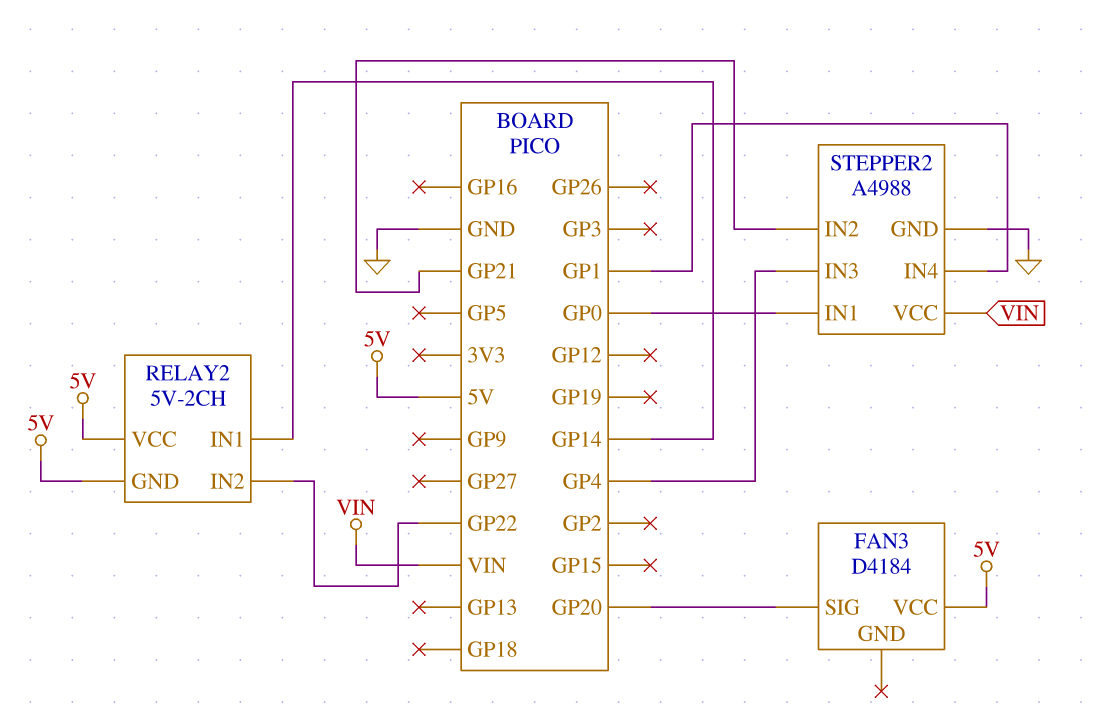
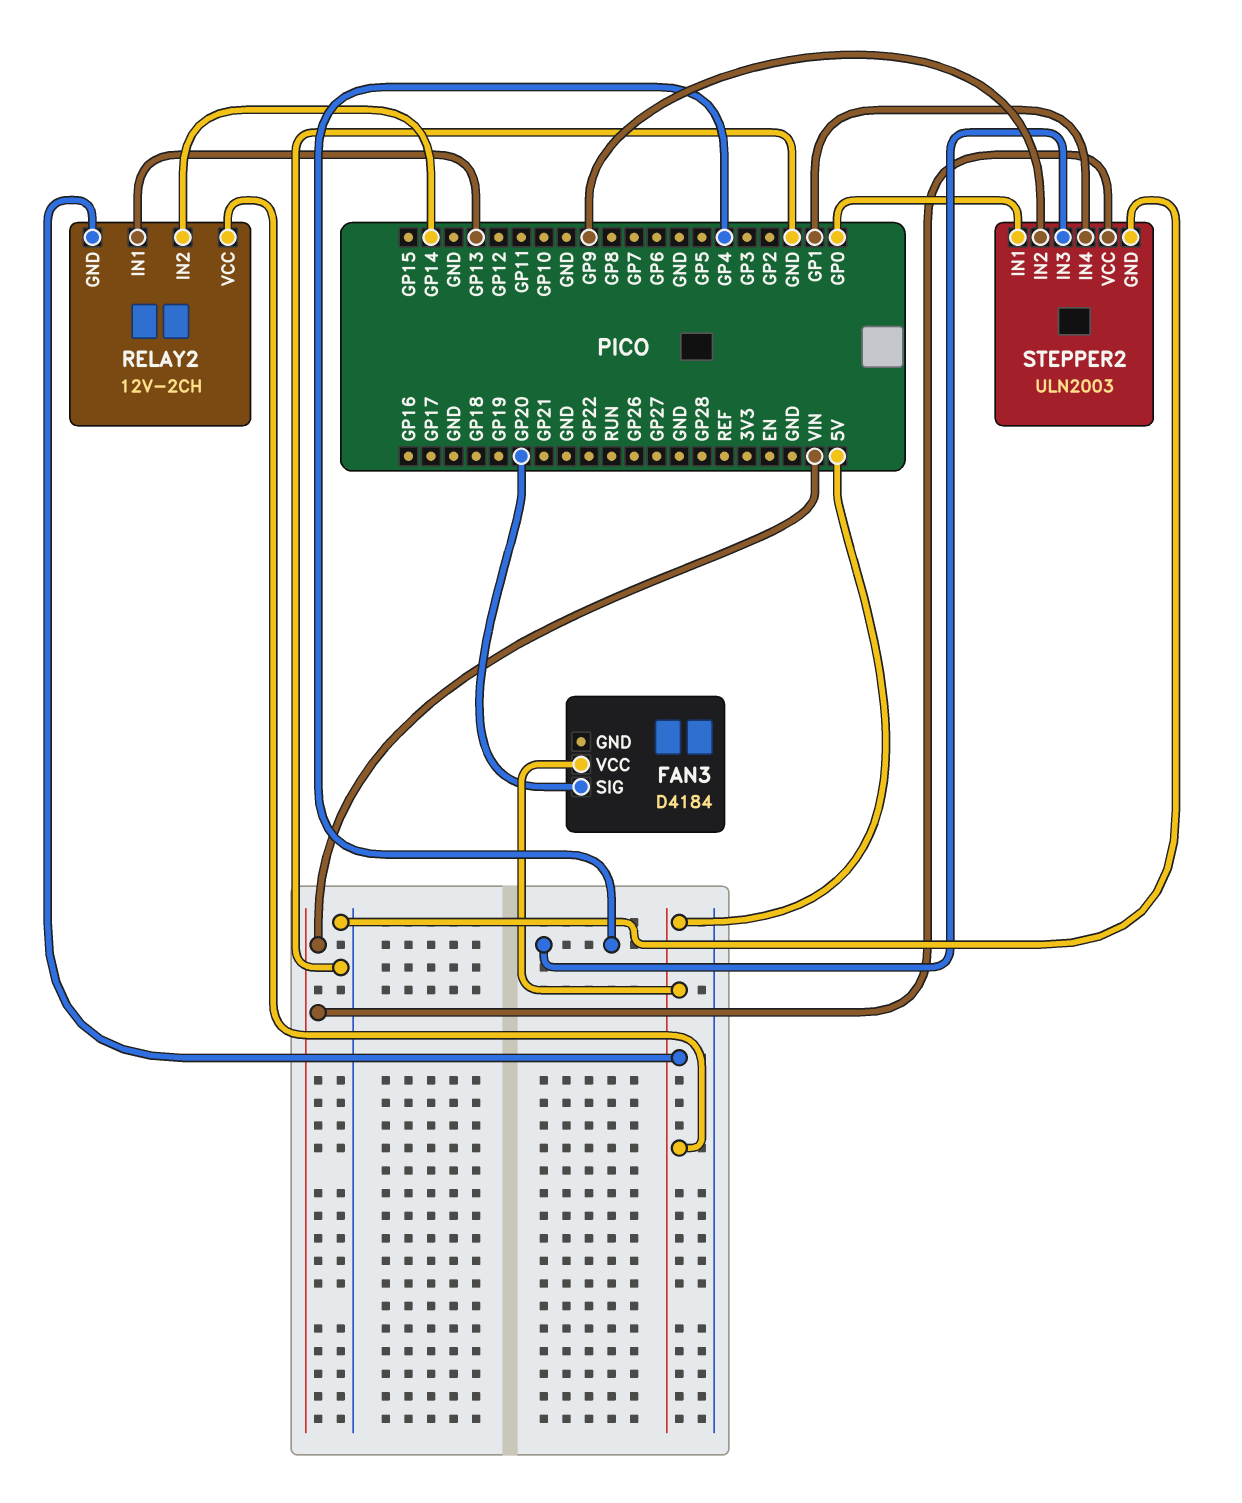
RELAY2: 5V-2CH -> 12V-2CH
RELAY2 pin IN1: GP14 -> GP13
RELAY2 pin IN2: GP22 -> GP14
STEPPER2: A4988 -> ULN2003
STEPPER2 pin IN2: GP21 -> GP9

